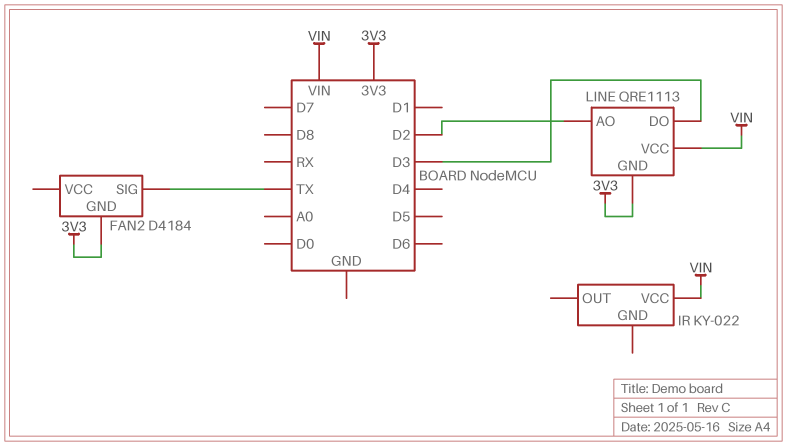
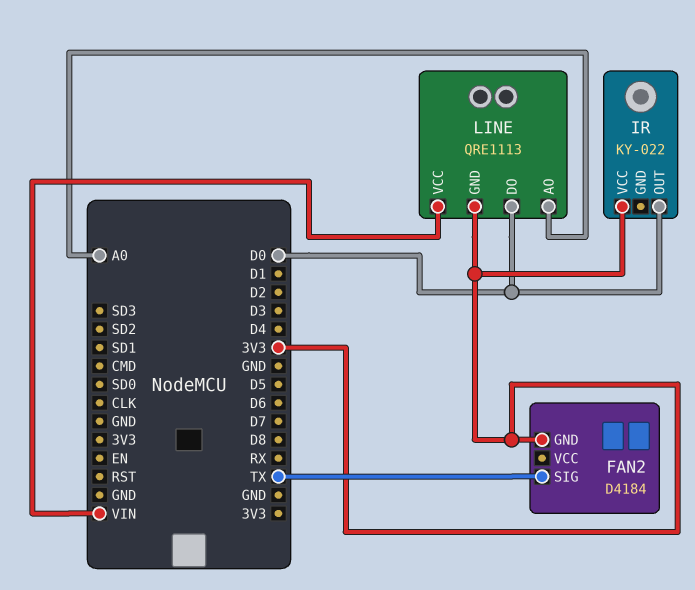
IR pin OUT: none -> D0
IR pin VCC: VIN -> 3V3
LINE pin AO: D2 -> A0
LINE pin DO: D3 -> D0

